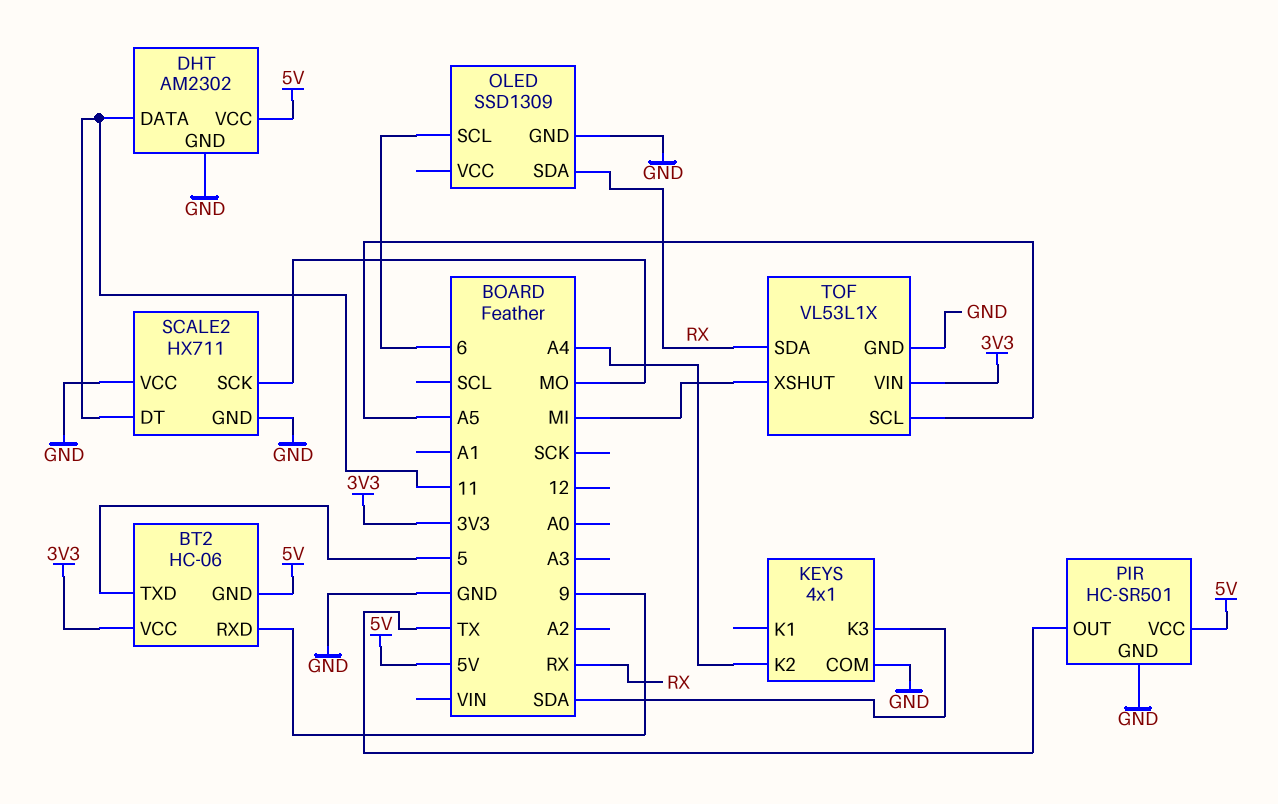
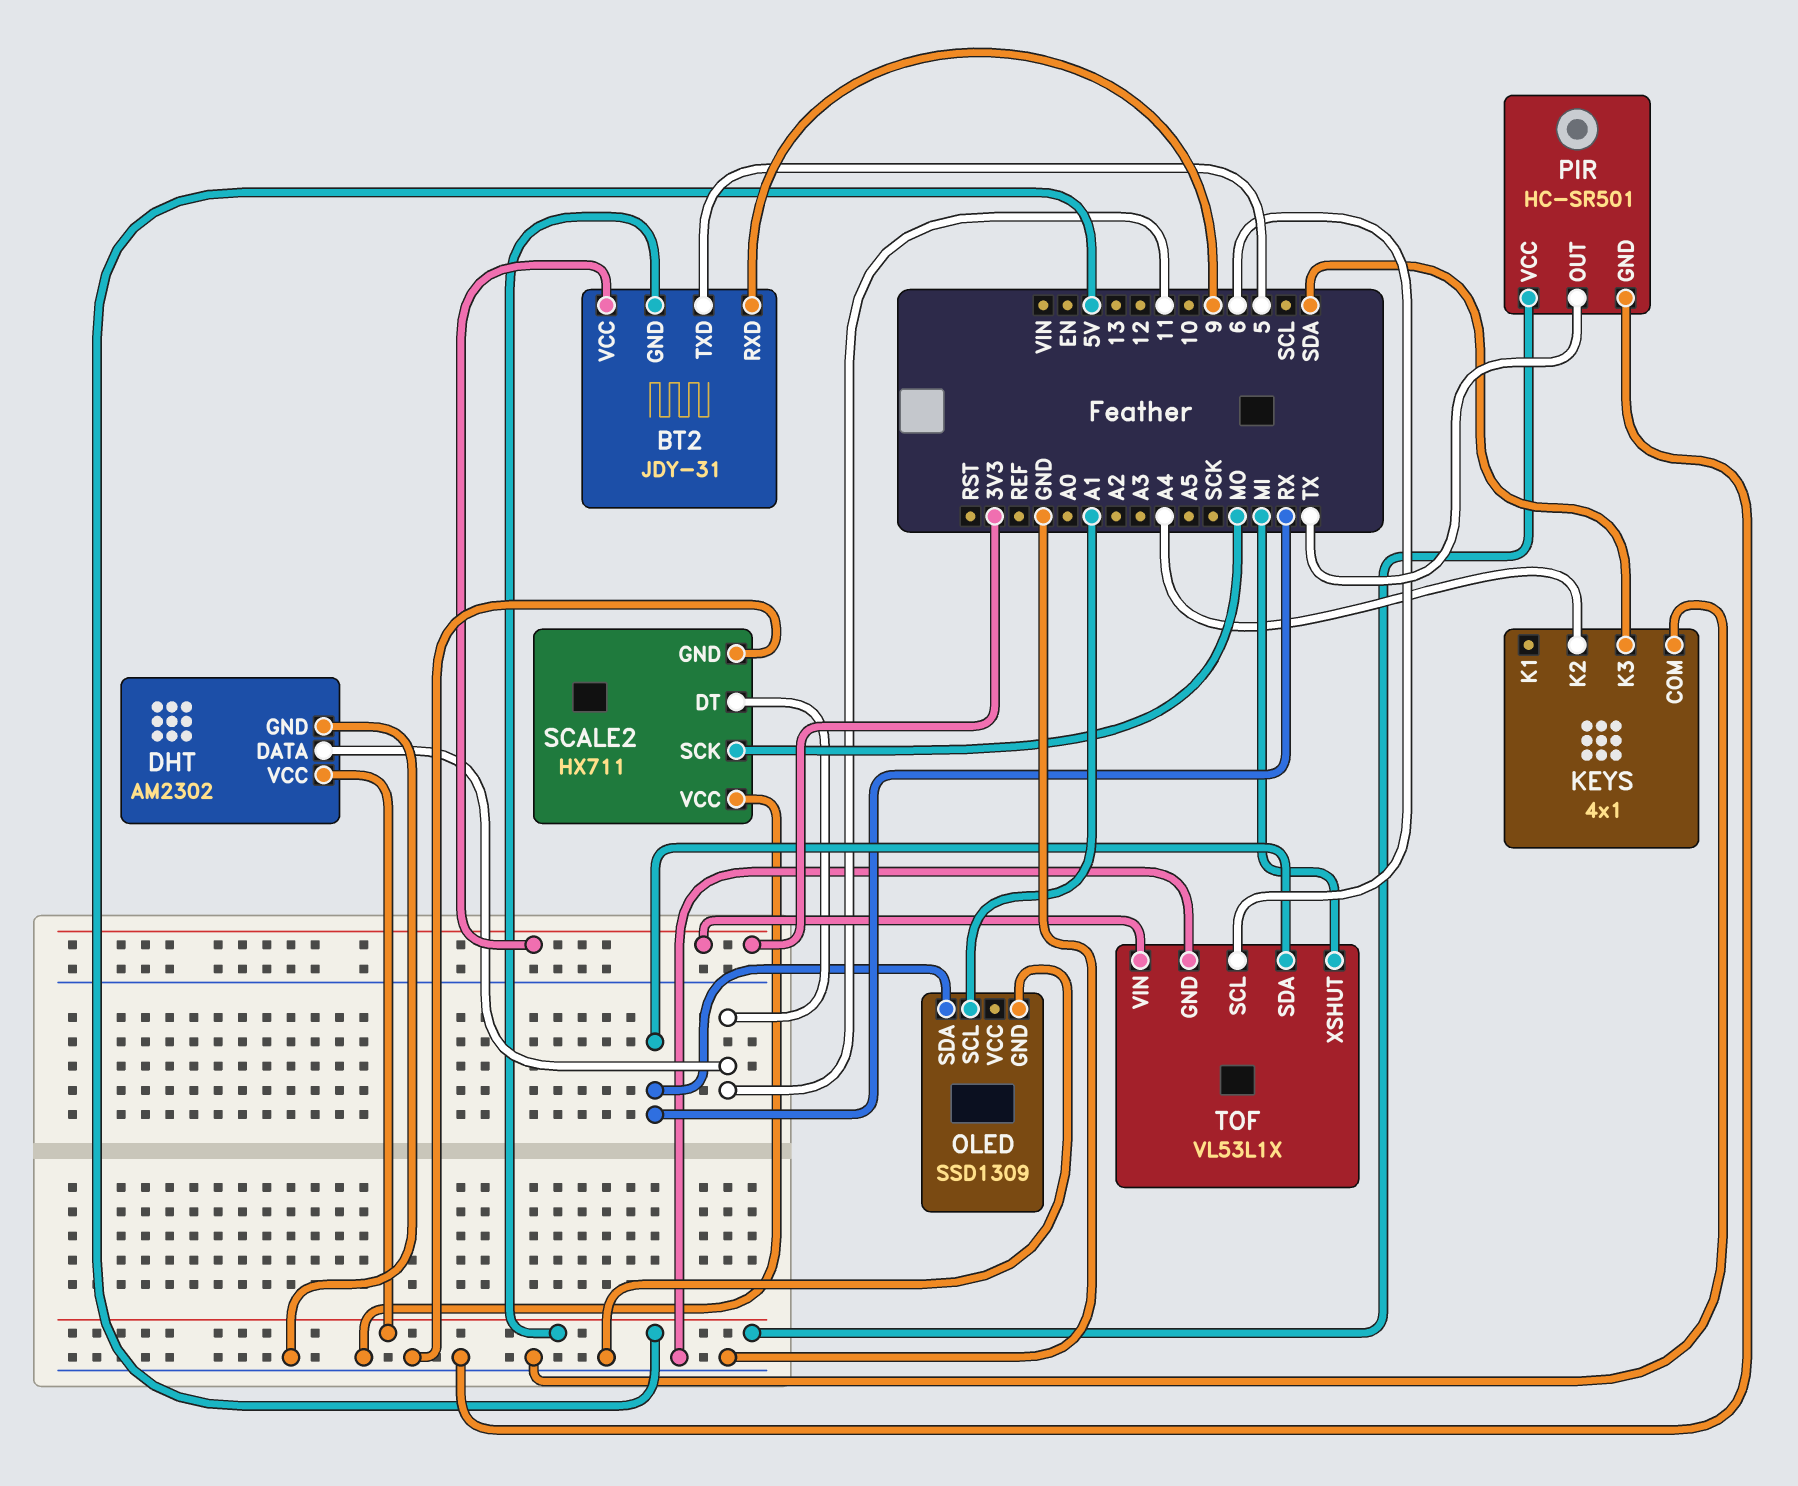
BT2: HC-06 -> JDY-31
OLED pin SCL: 6 -> A1
TOF pin SCL: A5 -> 6

